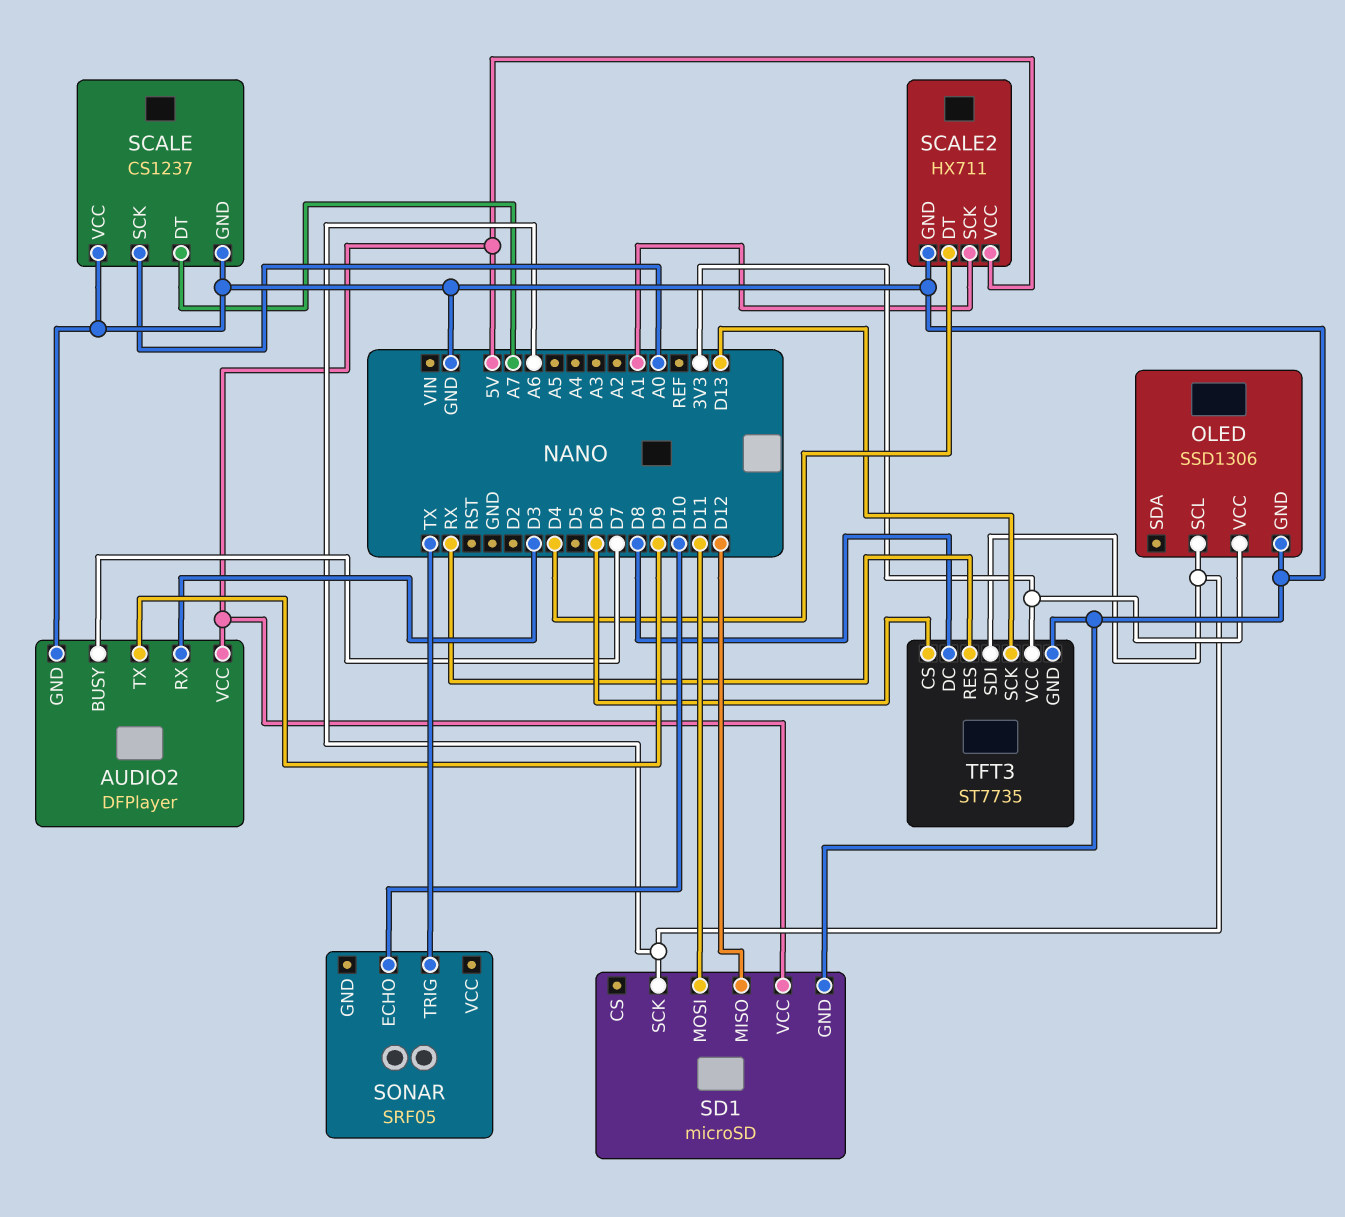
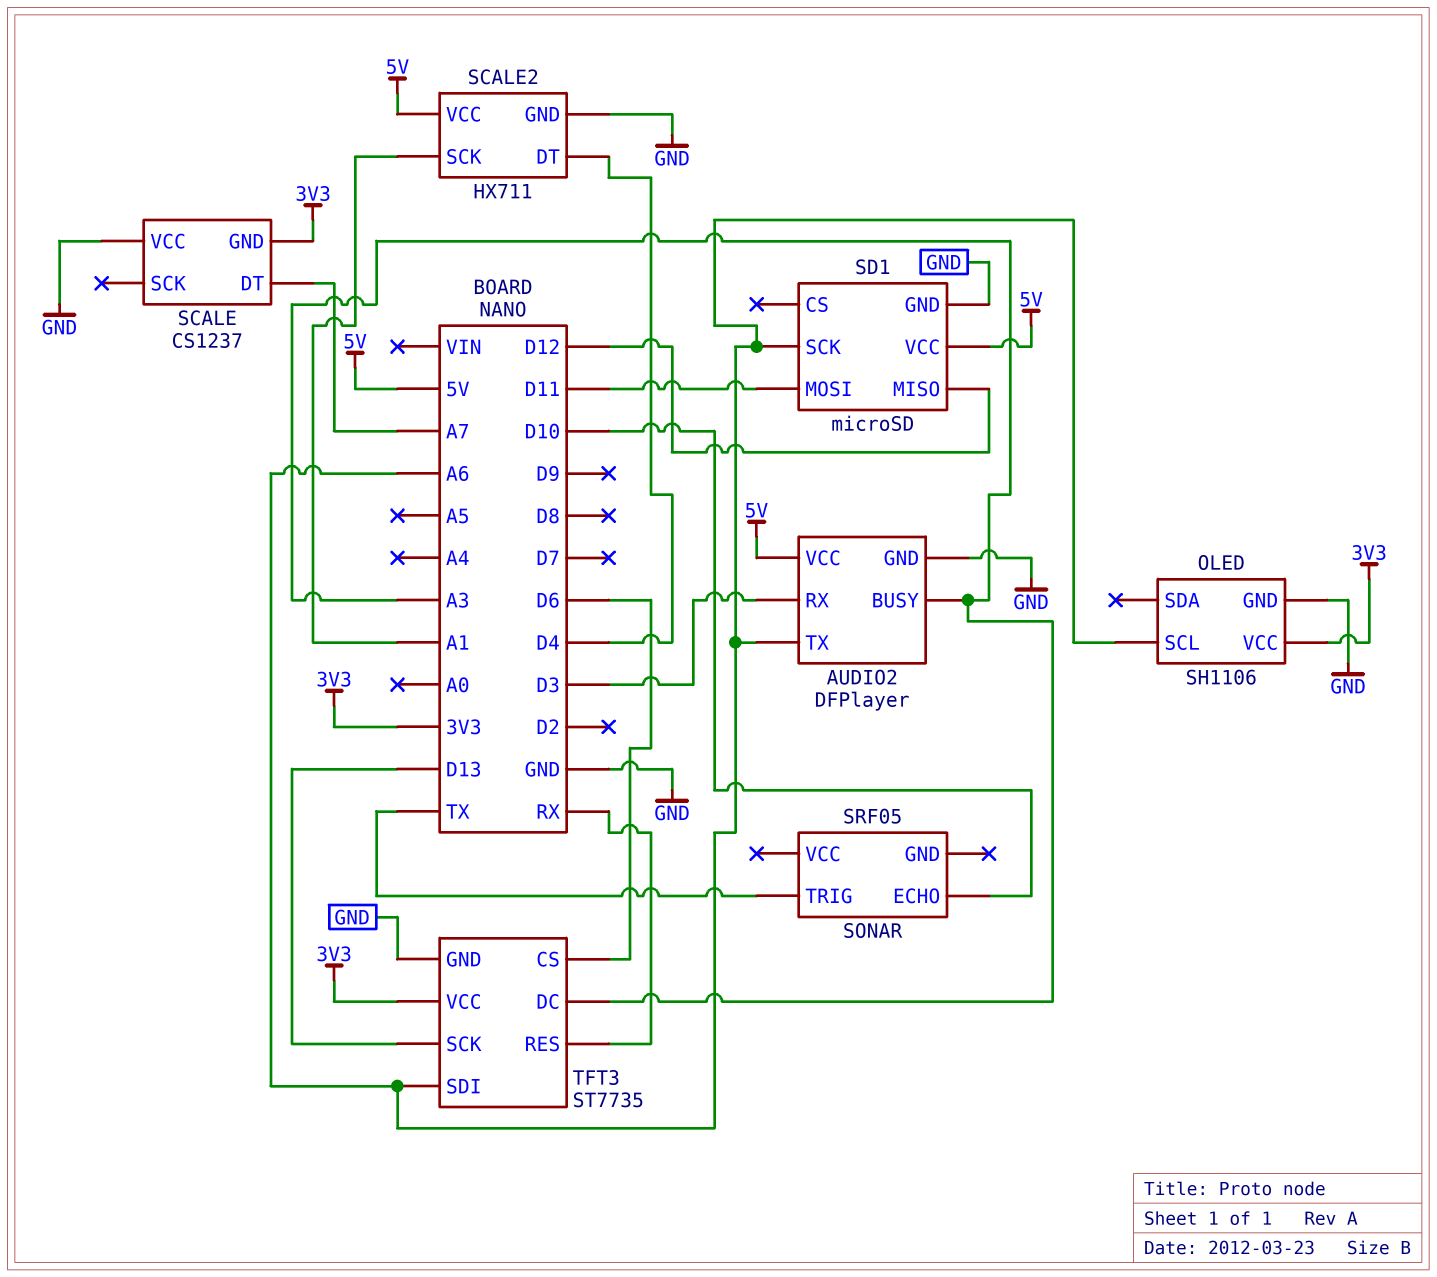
AUDIO2 pin BUSY: D7 -> A3
AUDIO2 pin TX: D9 -> A6
OLED: SSD1306 -> SH1106
SCALE pin GND: GND -> 3V3
SCALE pin SCK: A0 -> none
TFT3 pin DC: D8 -> A3

